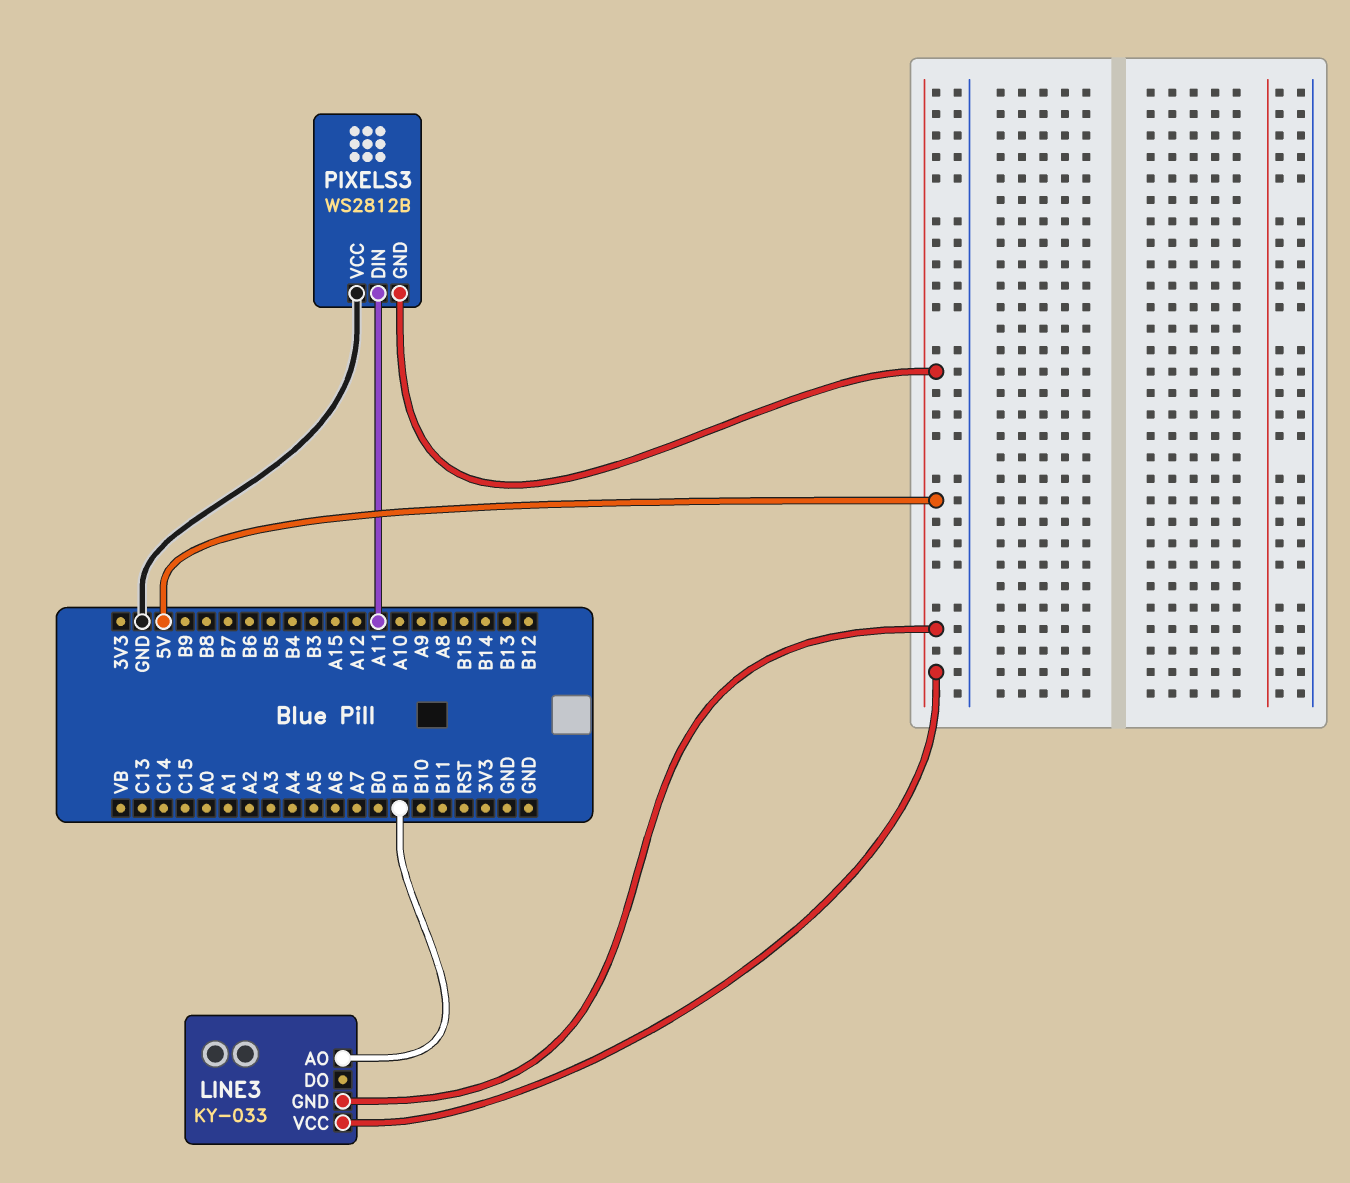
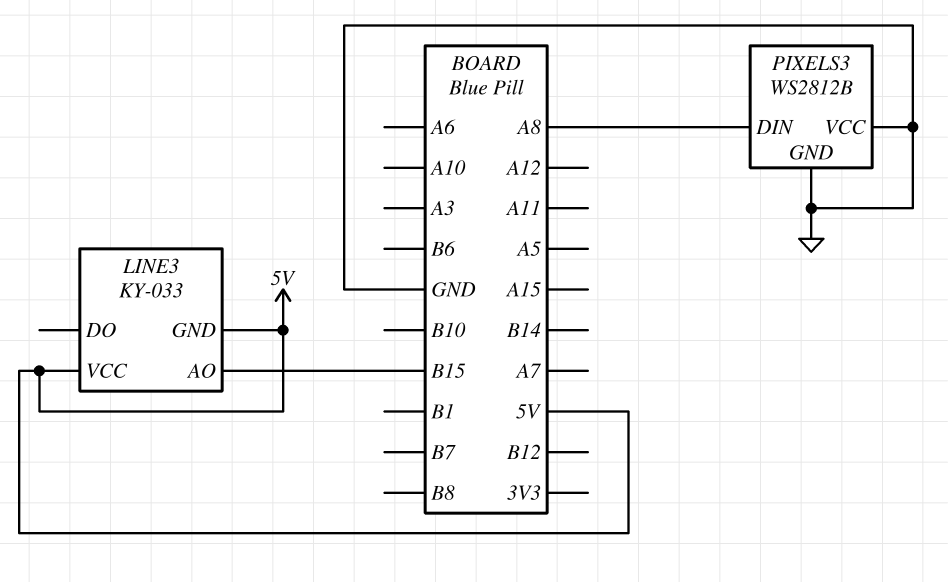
LINE3 pin AO: B1 -> B15
PIXELS3 pin DIN: A11 -> A8
PIXELS3 pin GND: 5V -> GND

